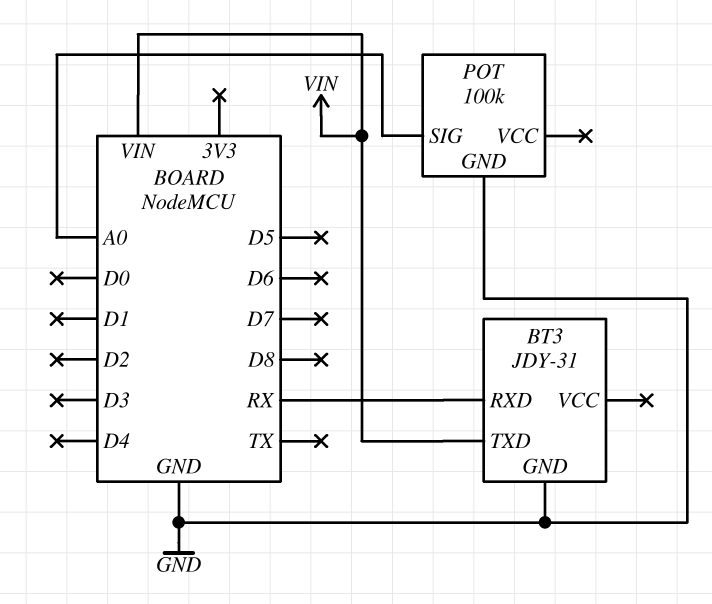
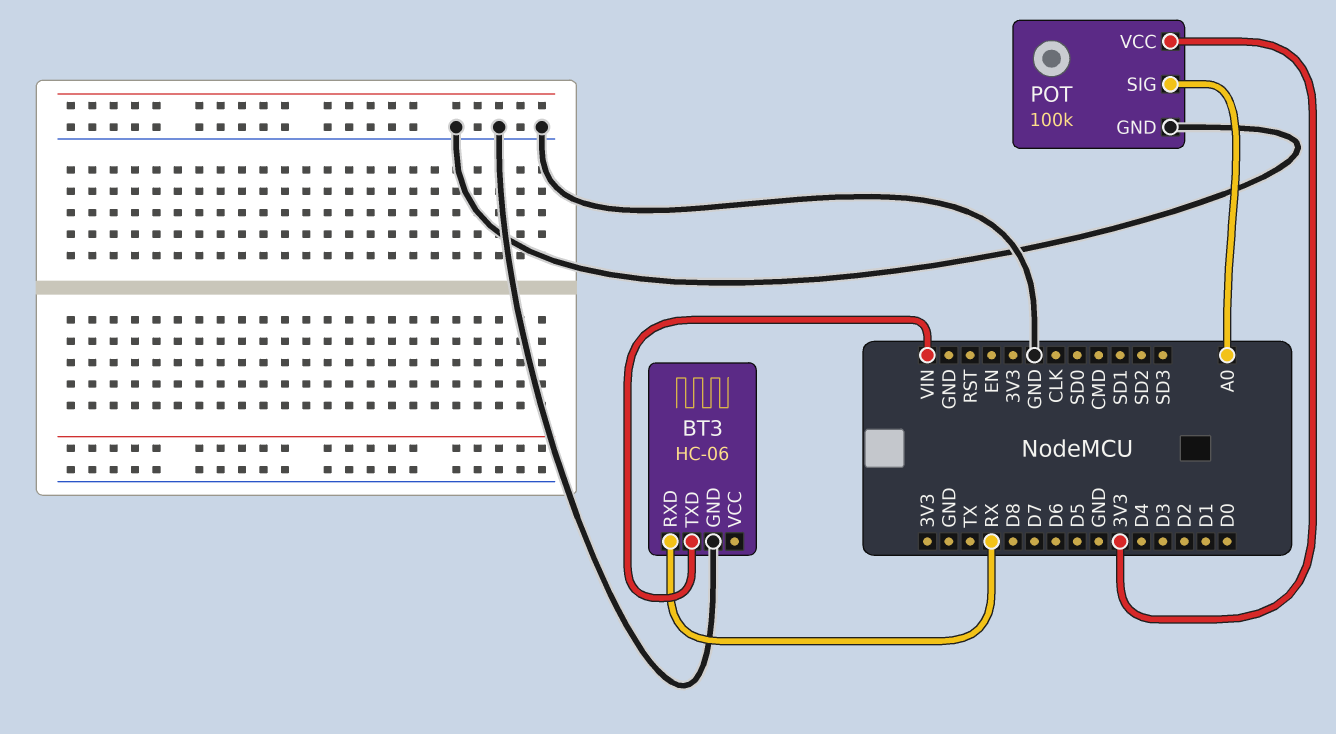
BT3: JDY-31 -> HC-06
POT pin VCC: none -> 3V3

